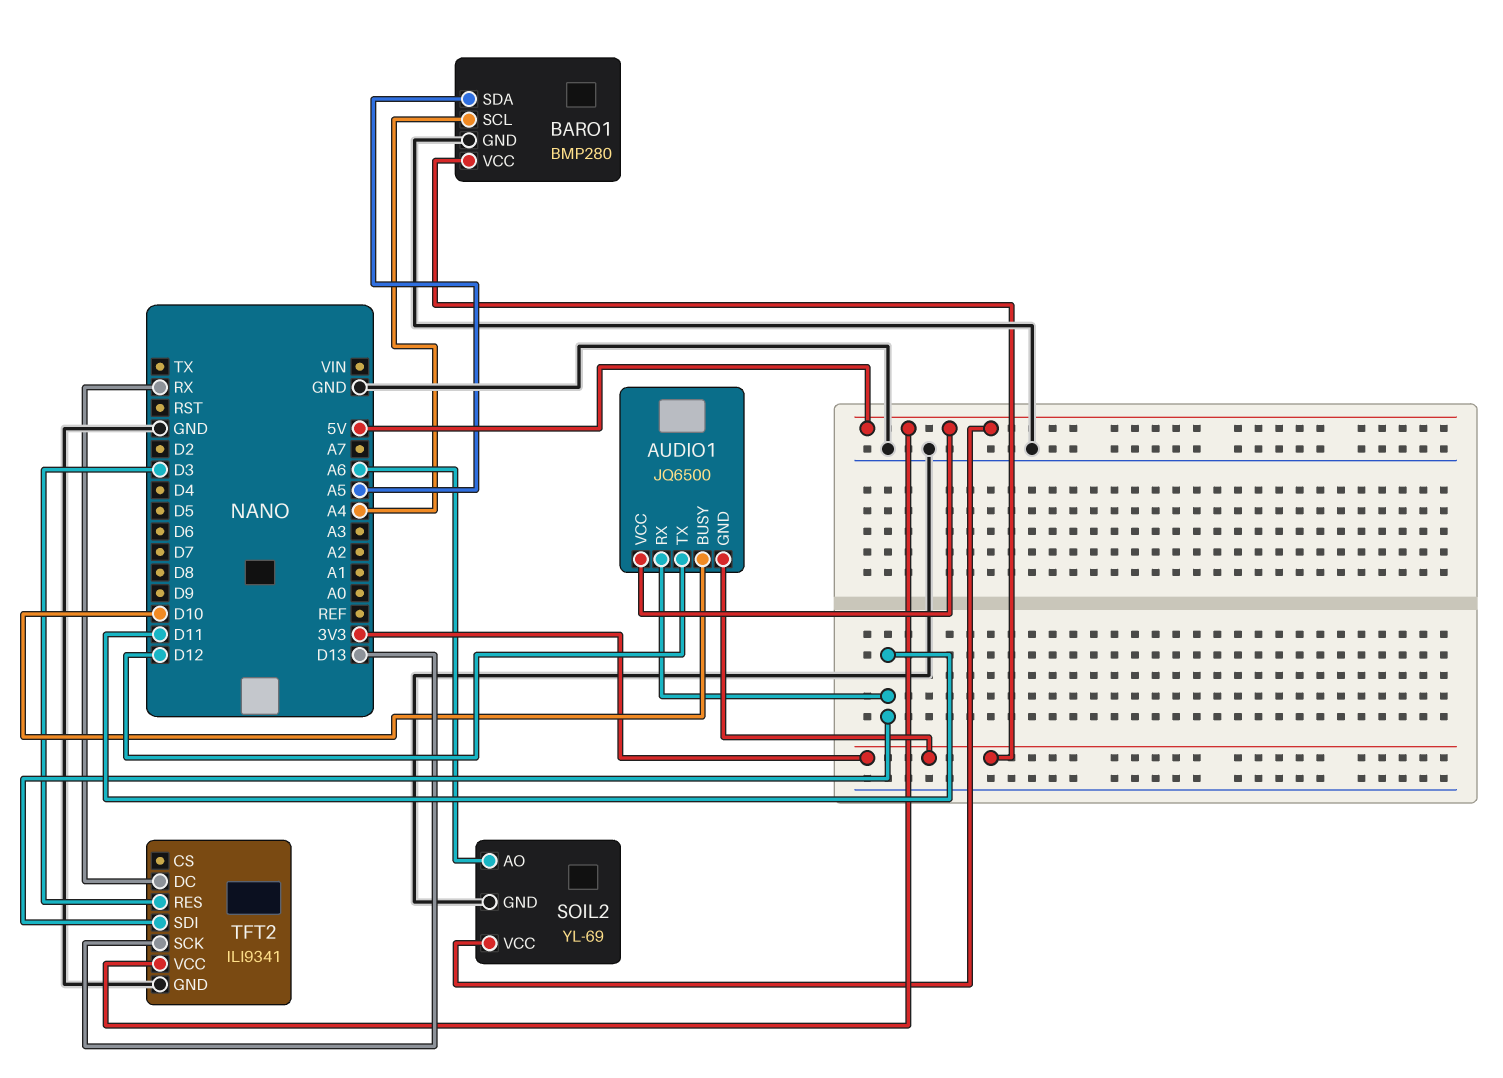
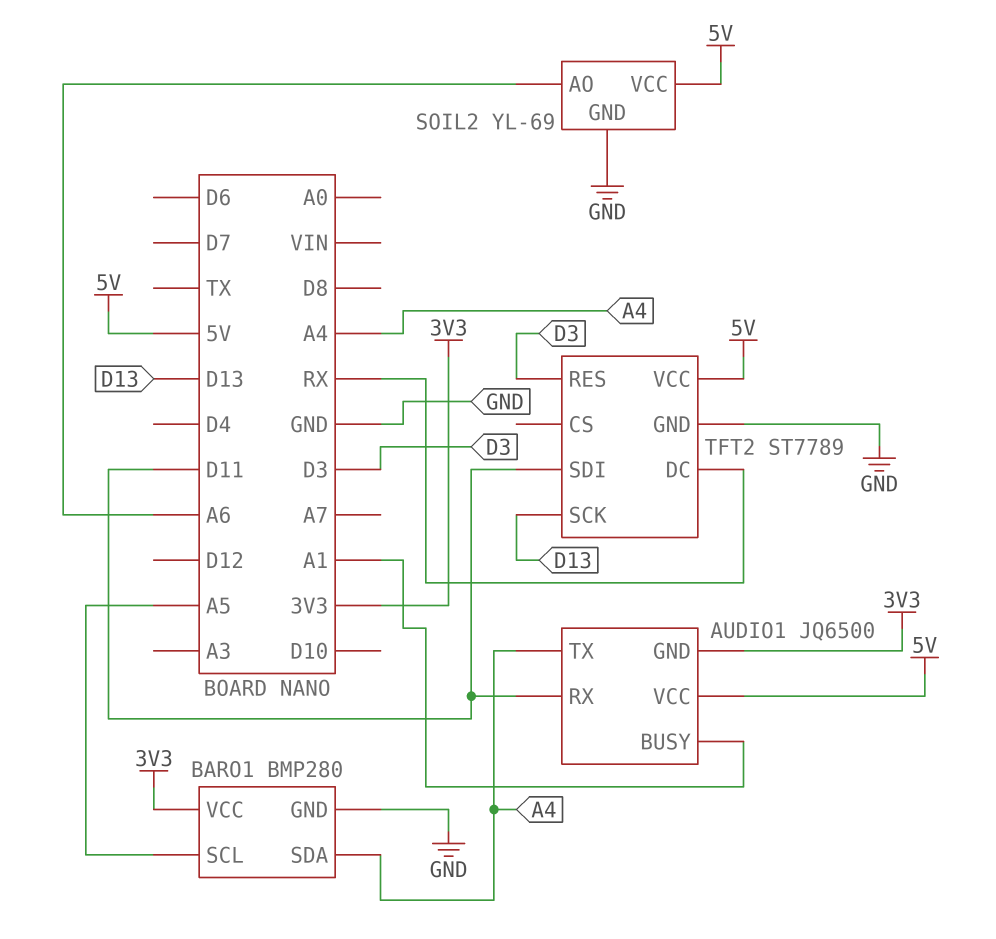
AUDIO1 pin BUSY: D10 -> A1
AUDIO1 pin TX: D12 -> A4
BARO1 pin SCL: A4 -> A5
BARO1 pin SDA: A5 -> A4
TFT2: ILI9341 -> ST7789

